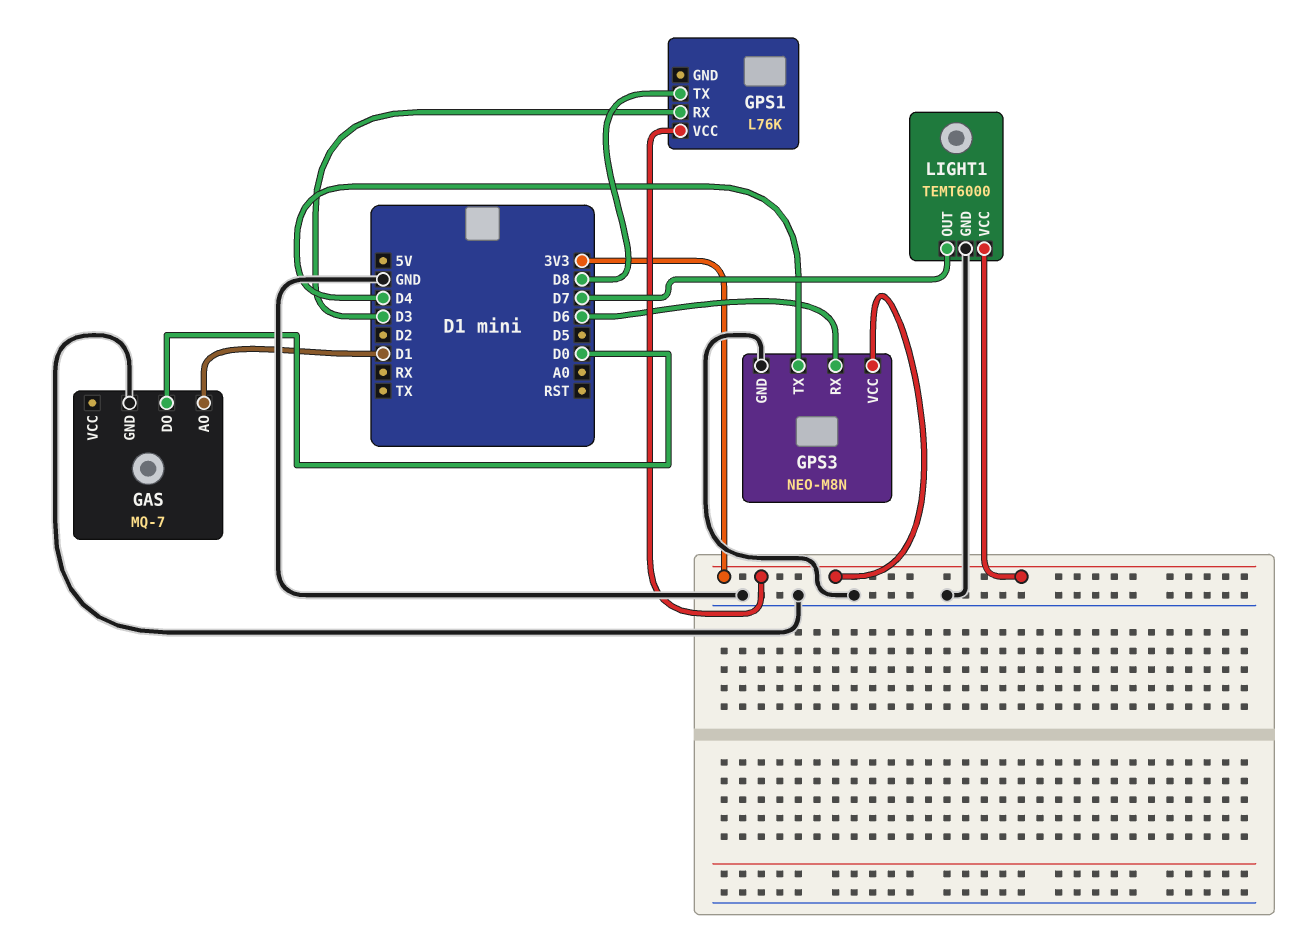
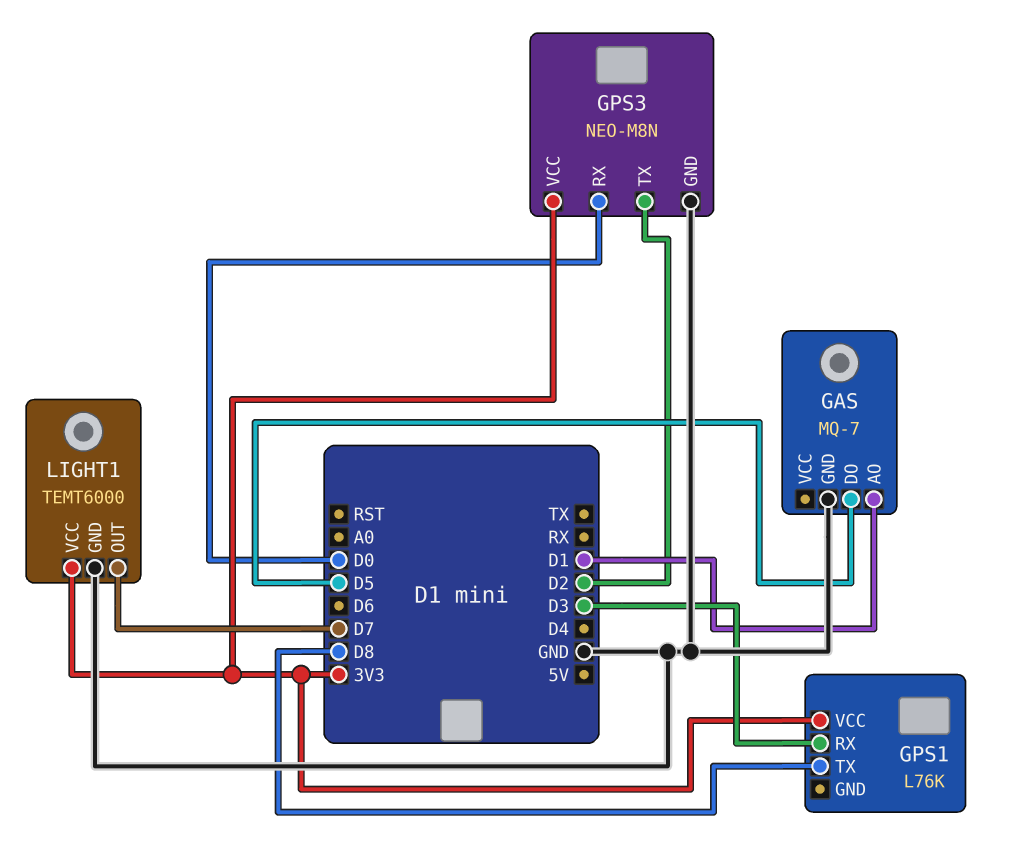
GAS pin DO: D0 -> D5
GPS3 pin RX: D6 -> D0
GPS3 pin TX: D4 -> D2

